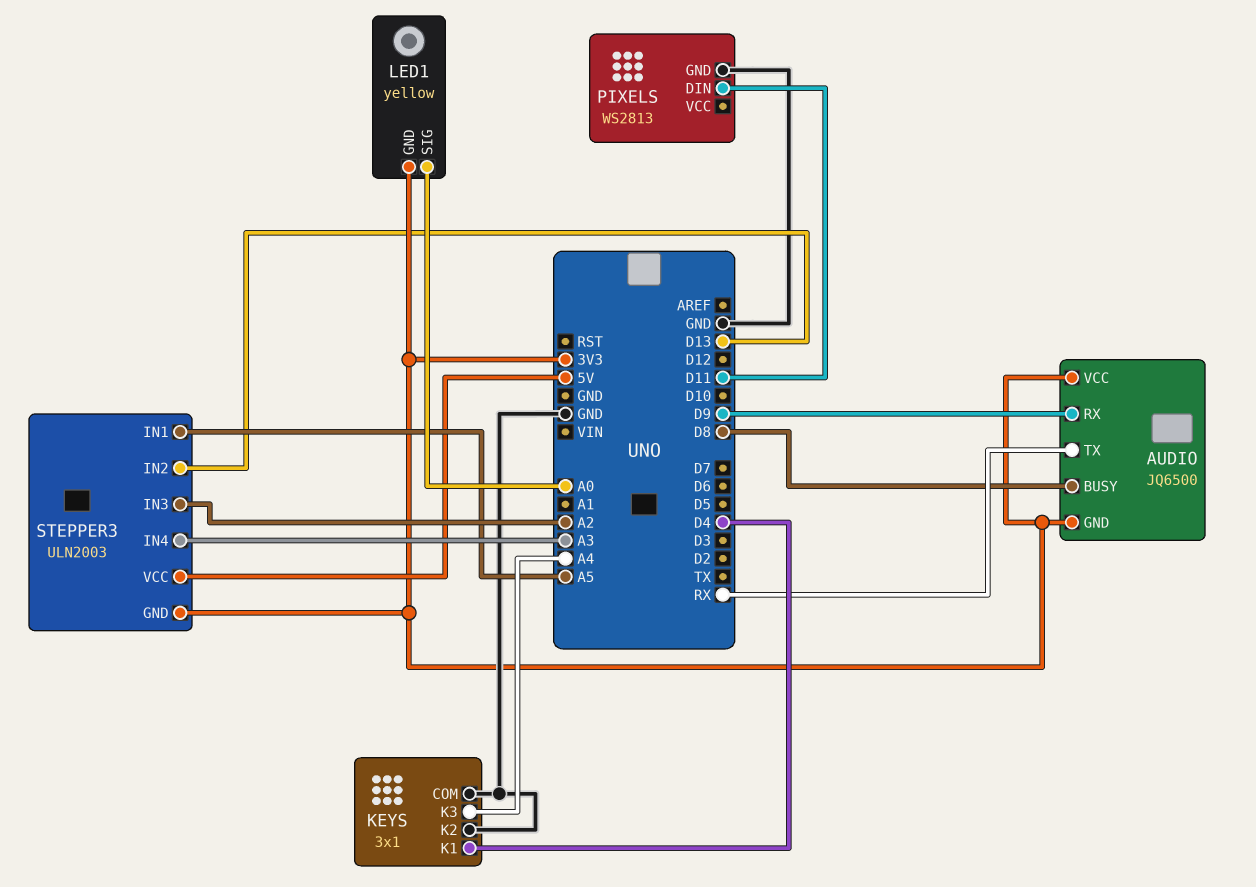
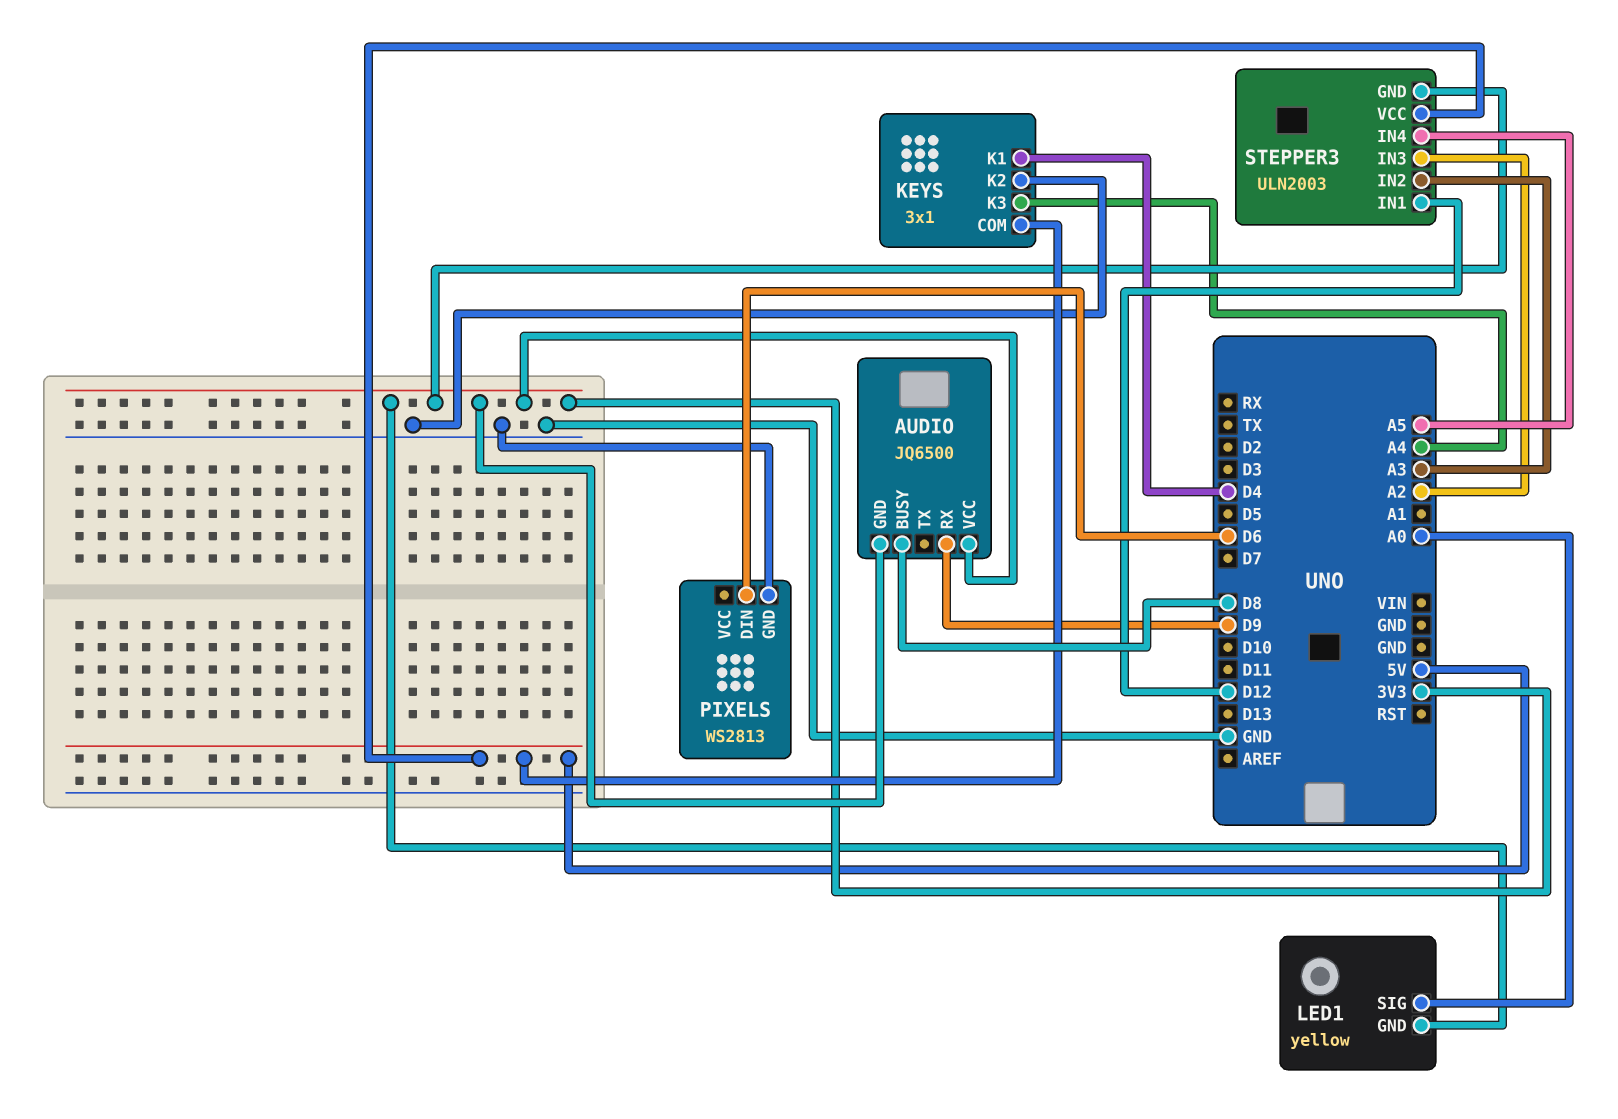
AUDIO pin TX: RX -> none
KEYS pin COM: GND -> 5V
PIXELS pin DIN: D11 -> D6
STEPPER3 pin IN1: A5 -> D12
STEPPER3 pin IN2: D13 -> A3
STEPPER3 pin IN4: A3 -> A5

